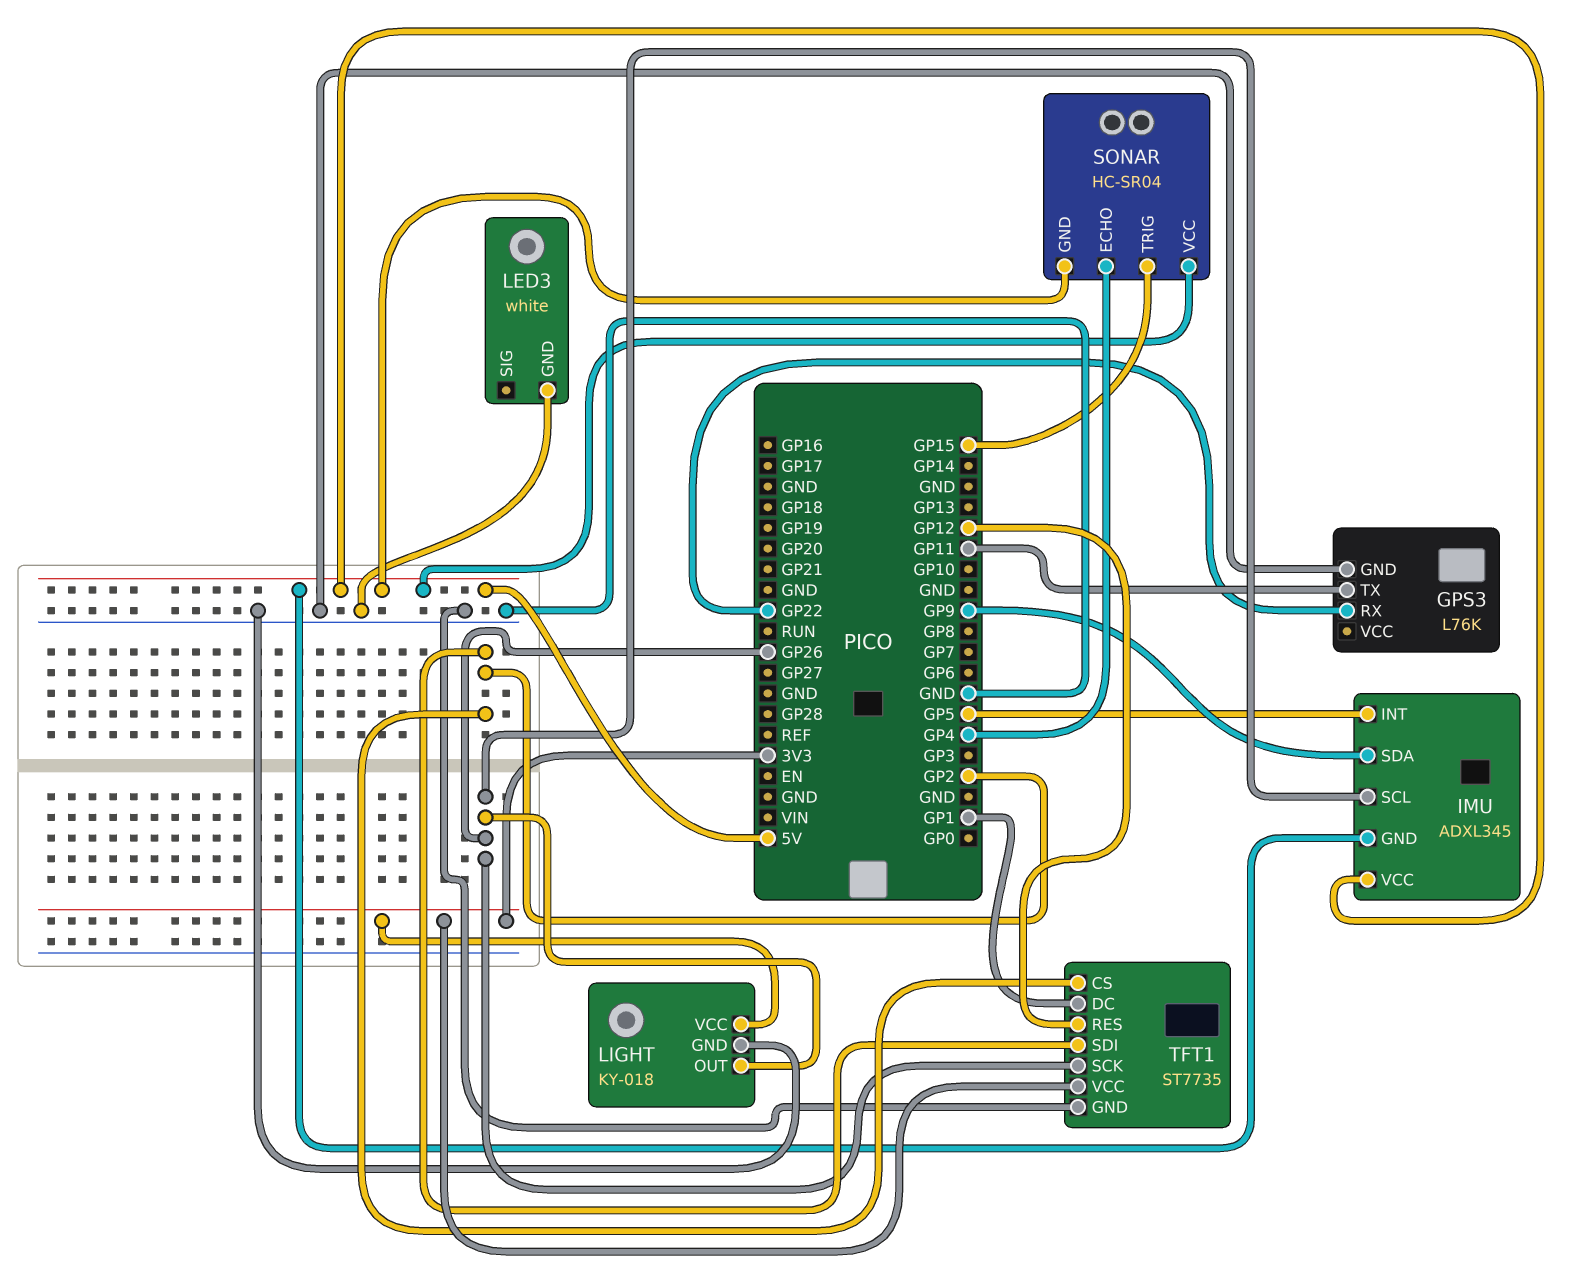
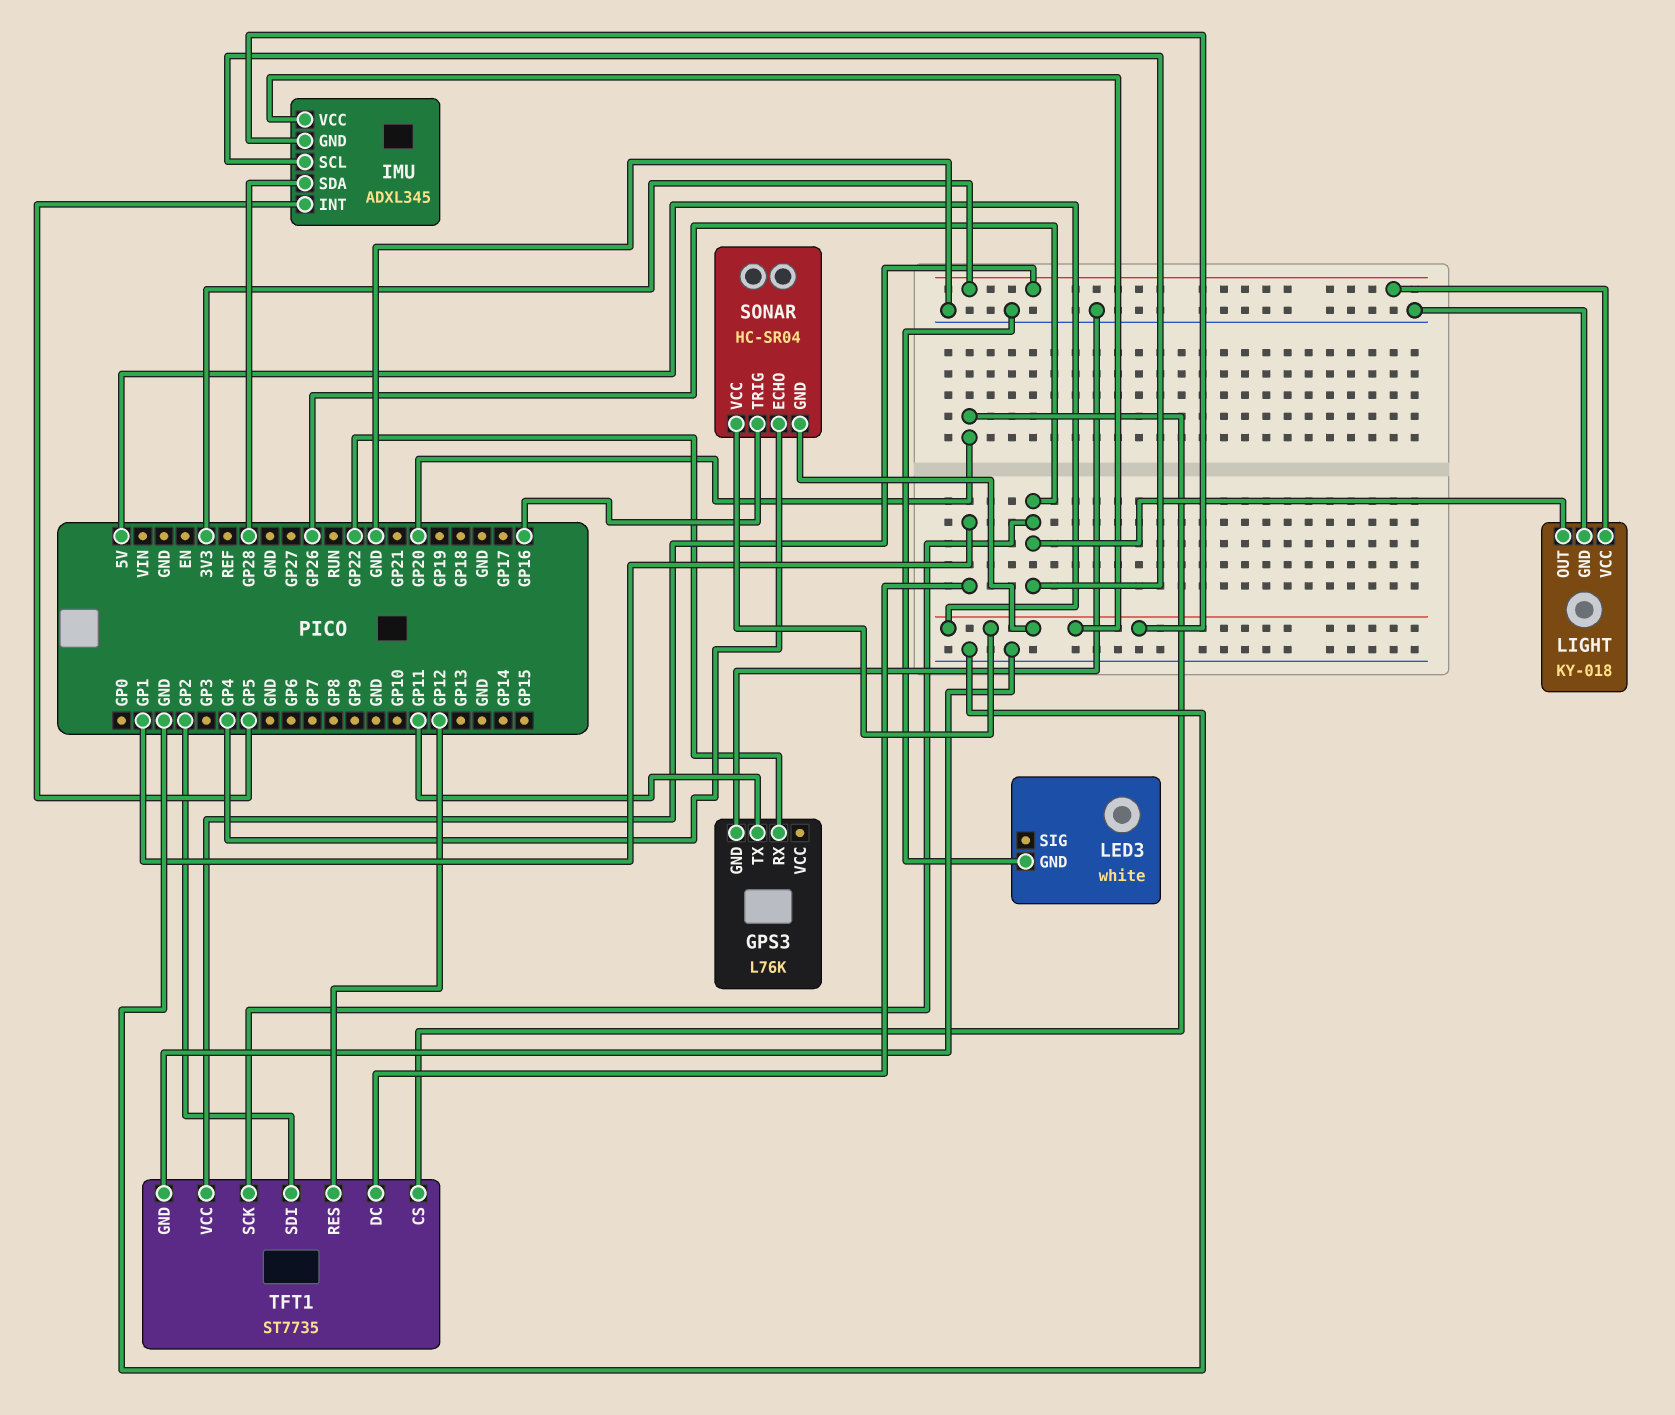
IMU pin SDA: GP9 -> GP28
SONAR pin TRIG: GP15 -> GP16
TFT1 pin CS: GP2 -> GP20

